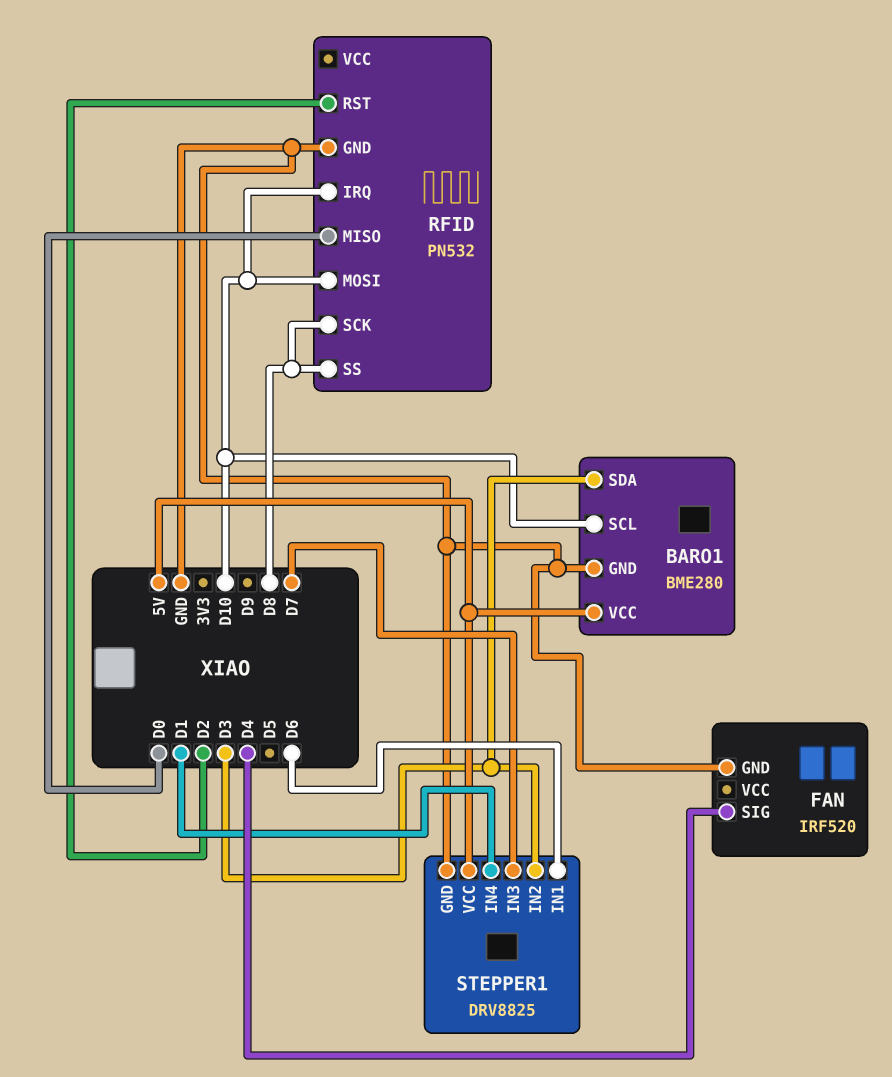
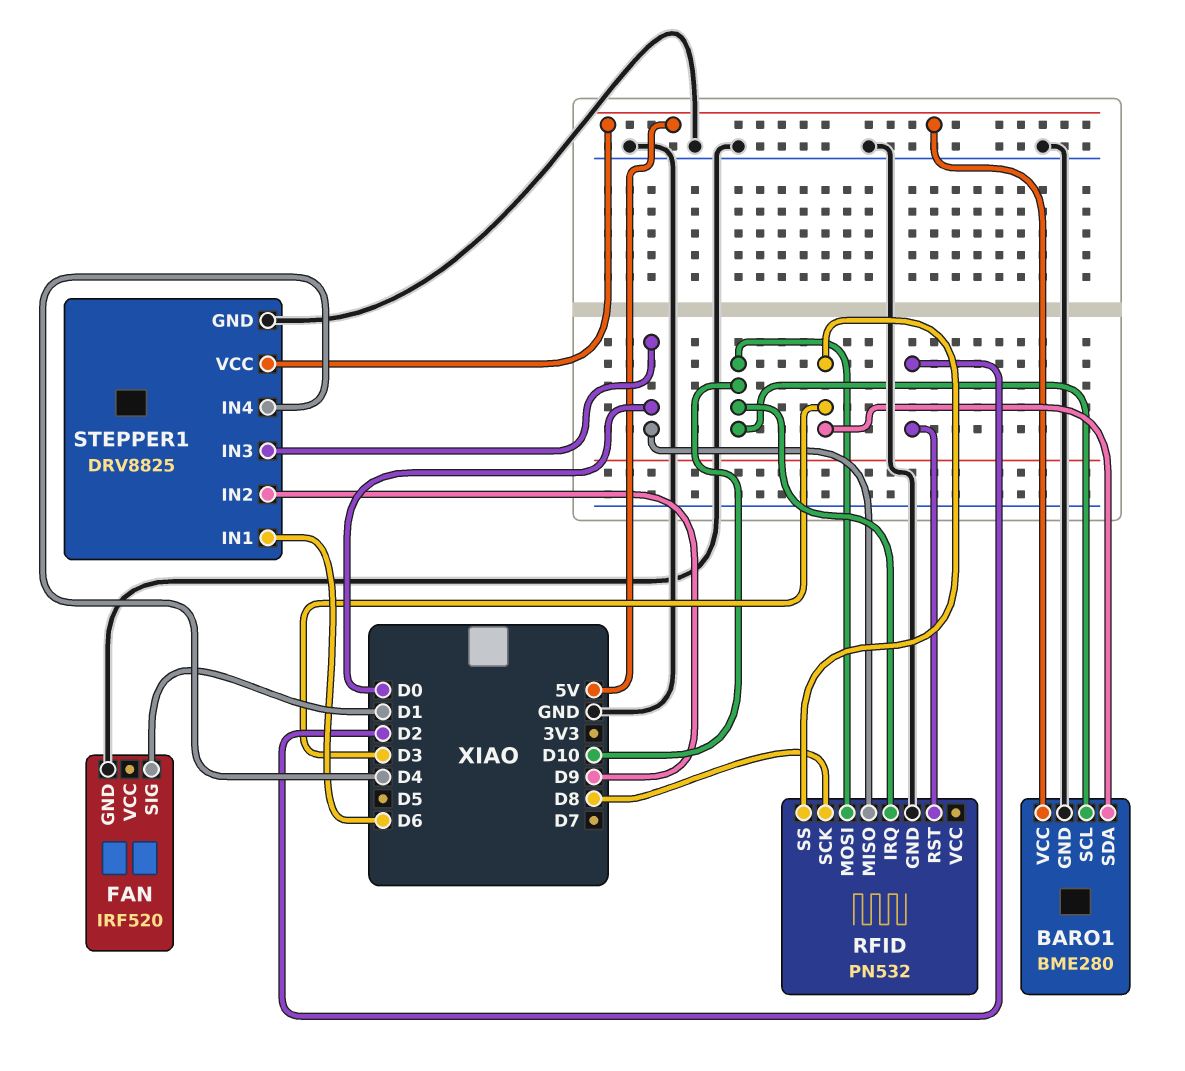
FAN pin SIG: D4 -> D1
RFID pin SS: D8 -> D3
STEPPER1 pin IN2: D3 -> D9
STEPPER1 pin IN3: D7 -> D0
STEPPER1 pin IN4: D1 -> D4

